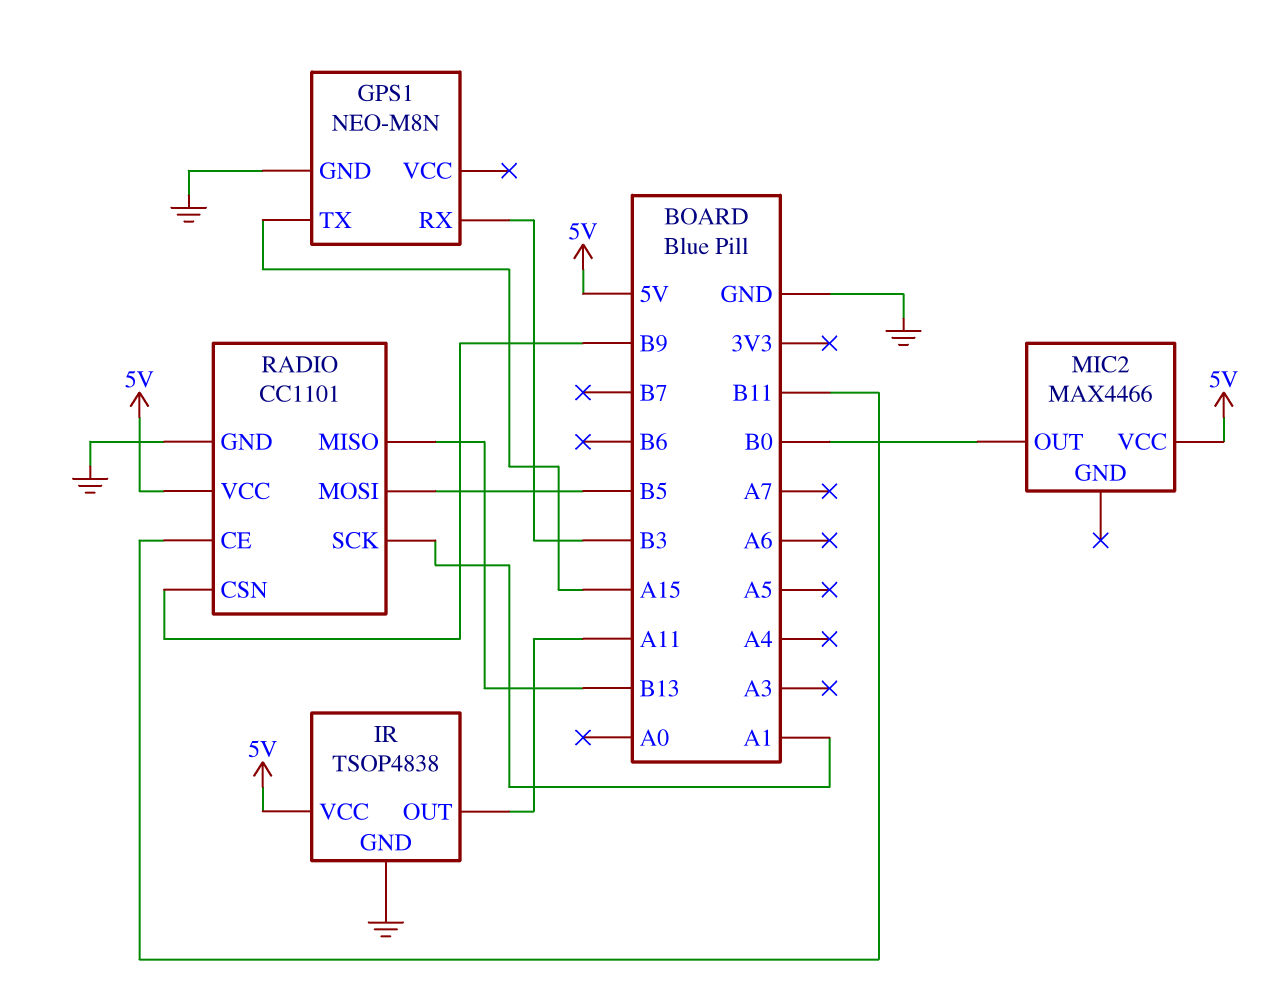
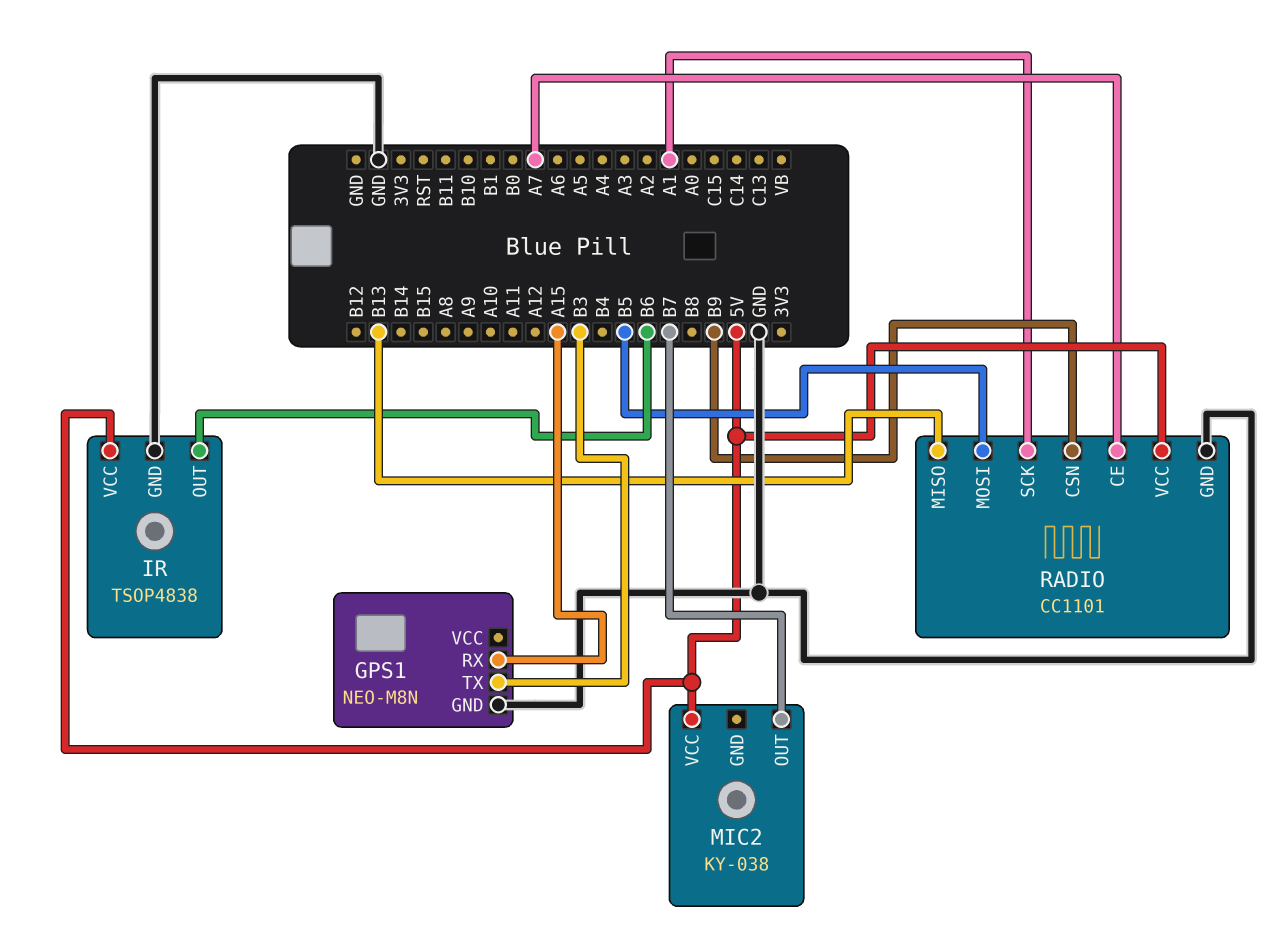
GPS1 pin RX: B3 -> A15
GPS1 pin TX: A15 -> B3
IR pin OUT: A11 -> B6
MIC2: MAX4466 -> KY-038
MIC2 pin OUT: B0 -> B7
RADIO pin CE: B11 -> A7

